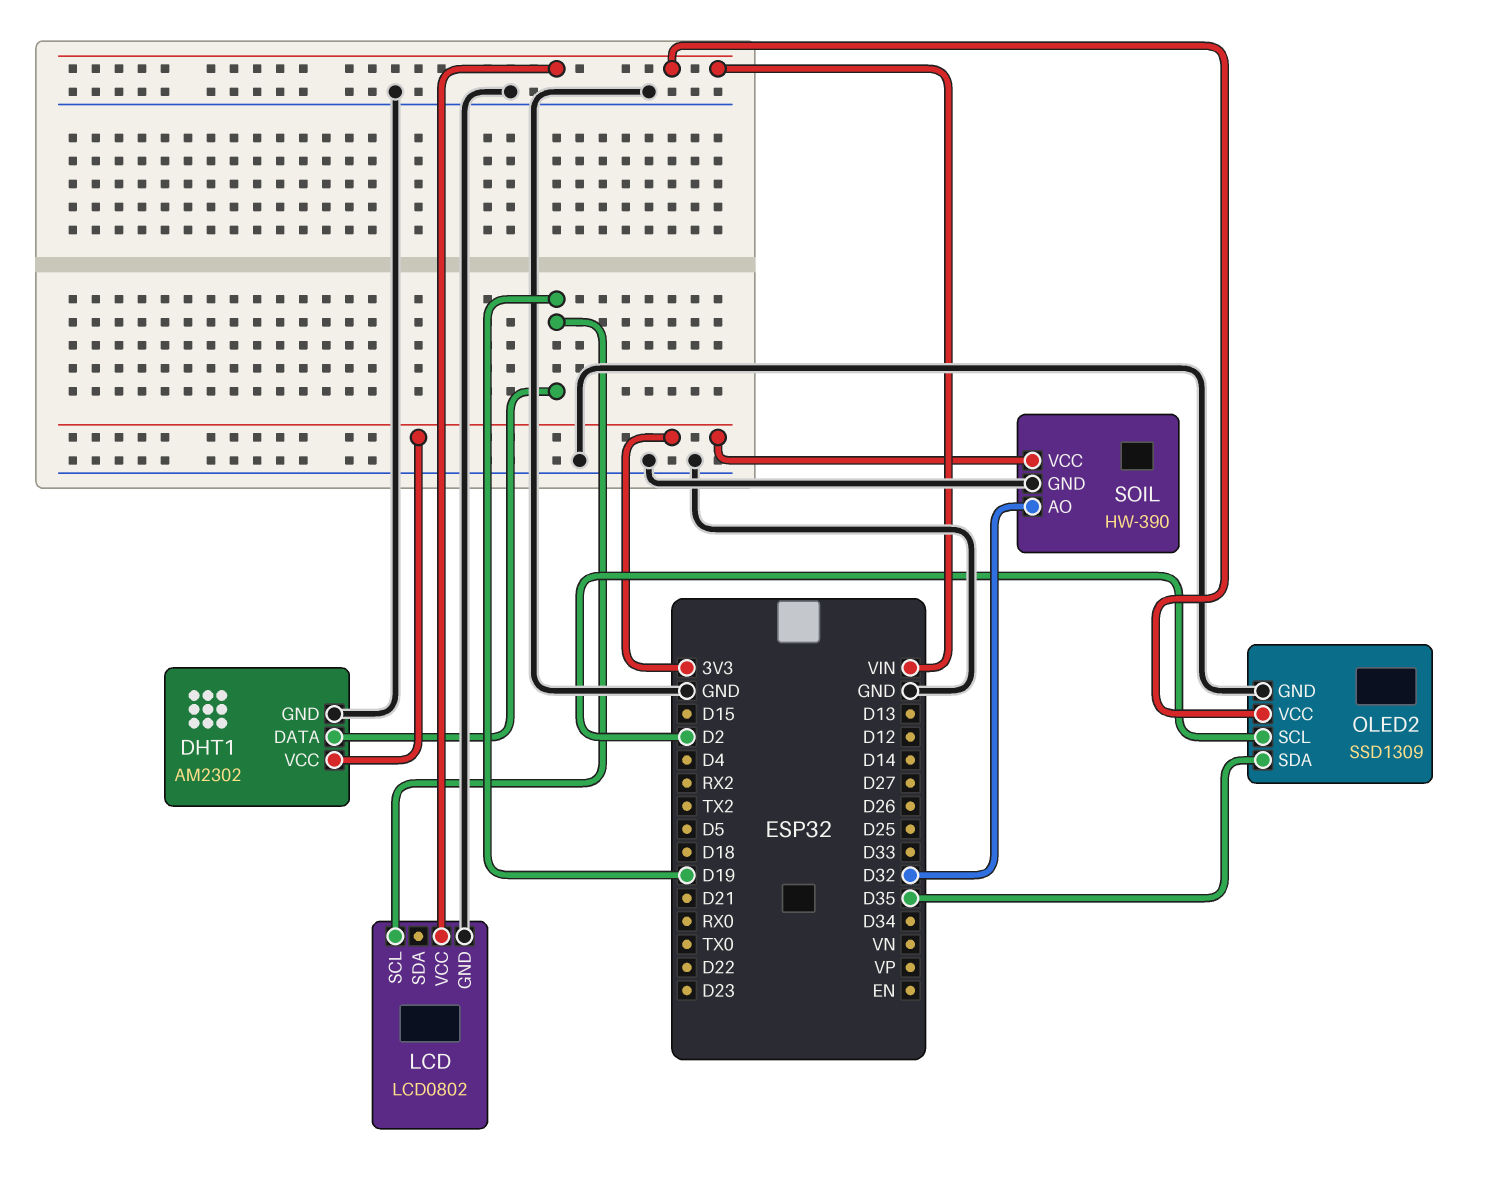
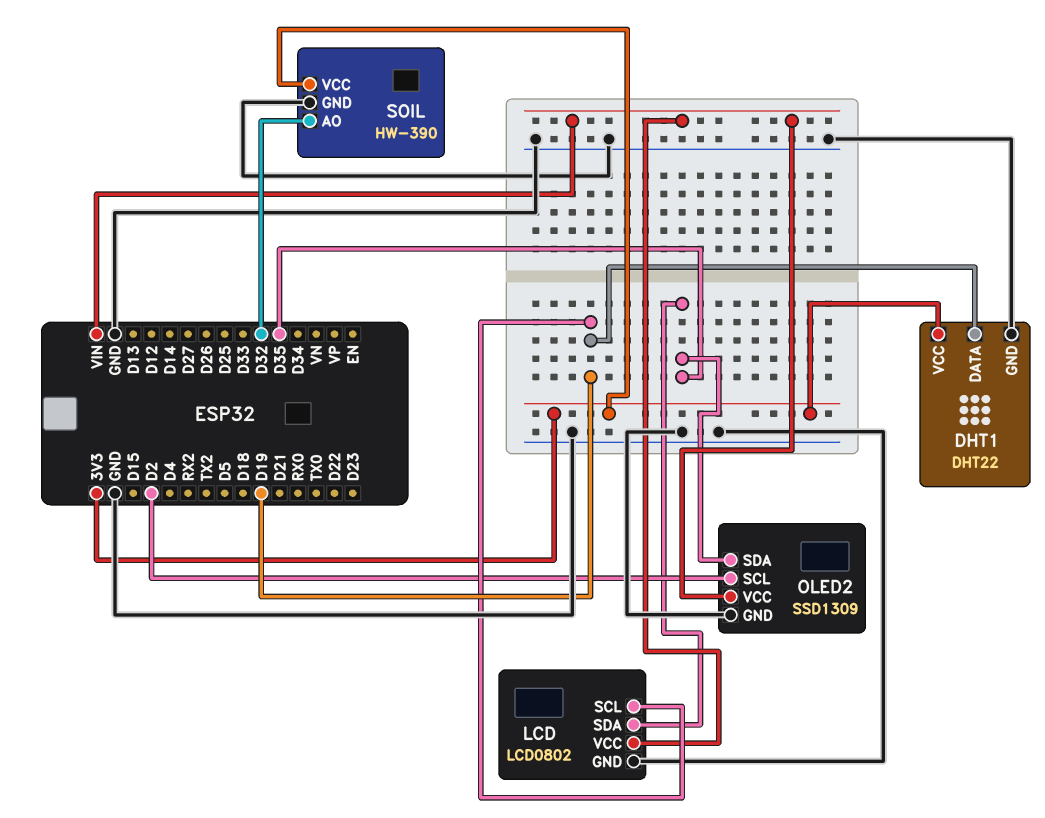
DHT1: AM2302 -> DHT22
LCD pin SDA: none -> D35

